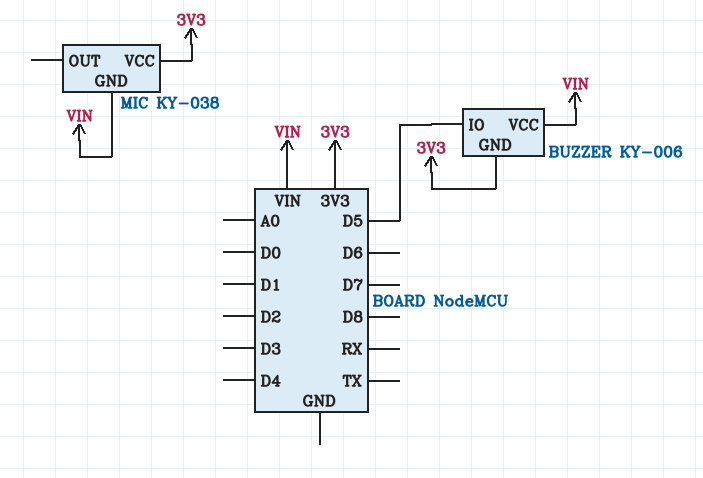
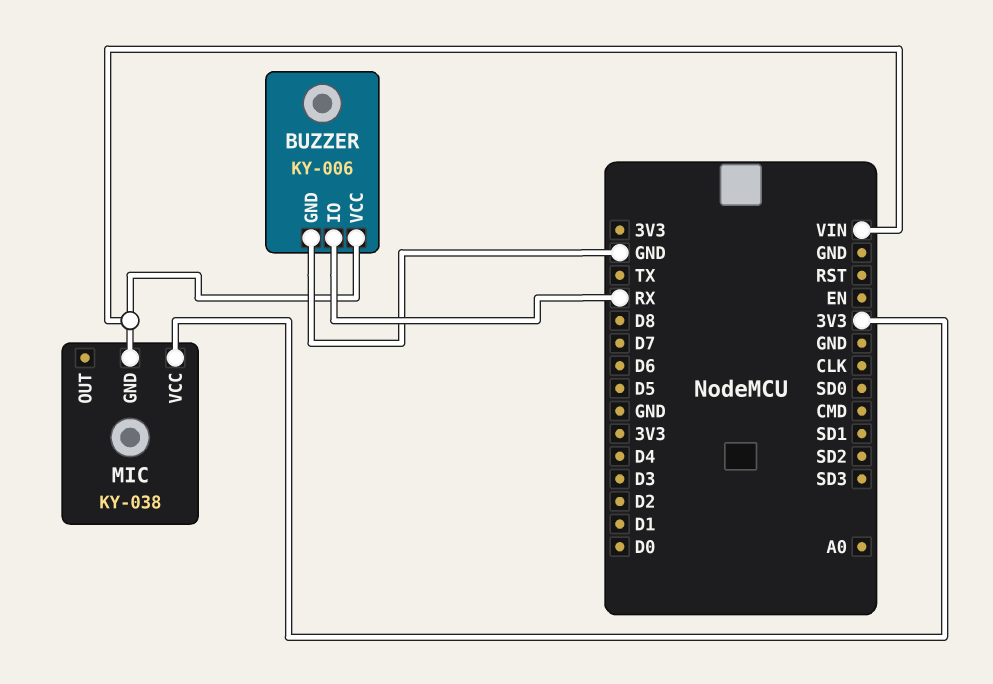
BUZZER pin GND: 3V3 -> GND
BUZZER pin IO: D5 -> RX

